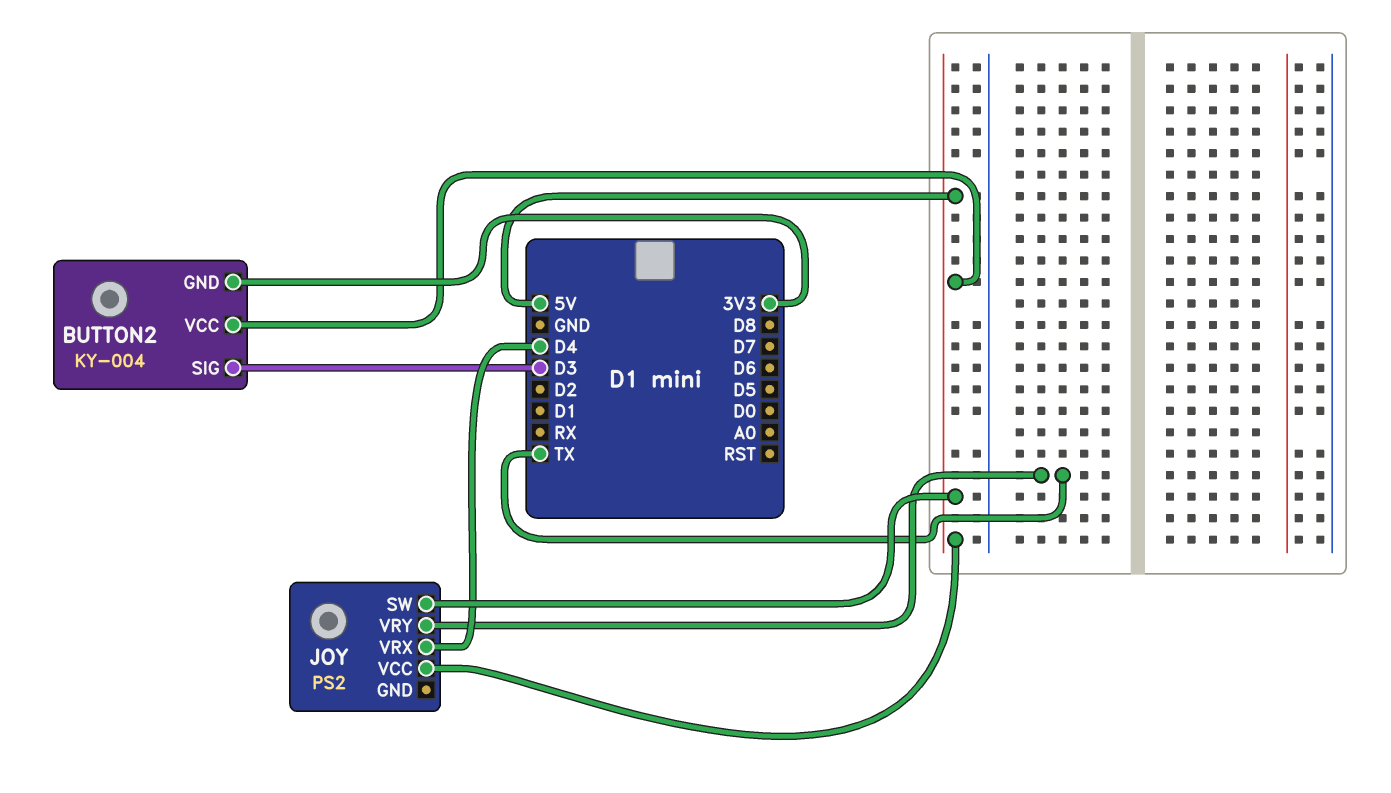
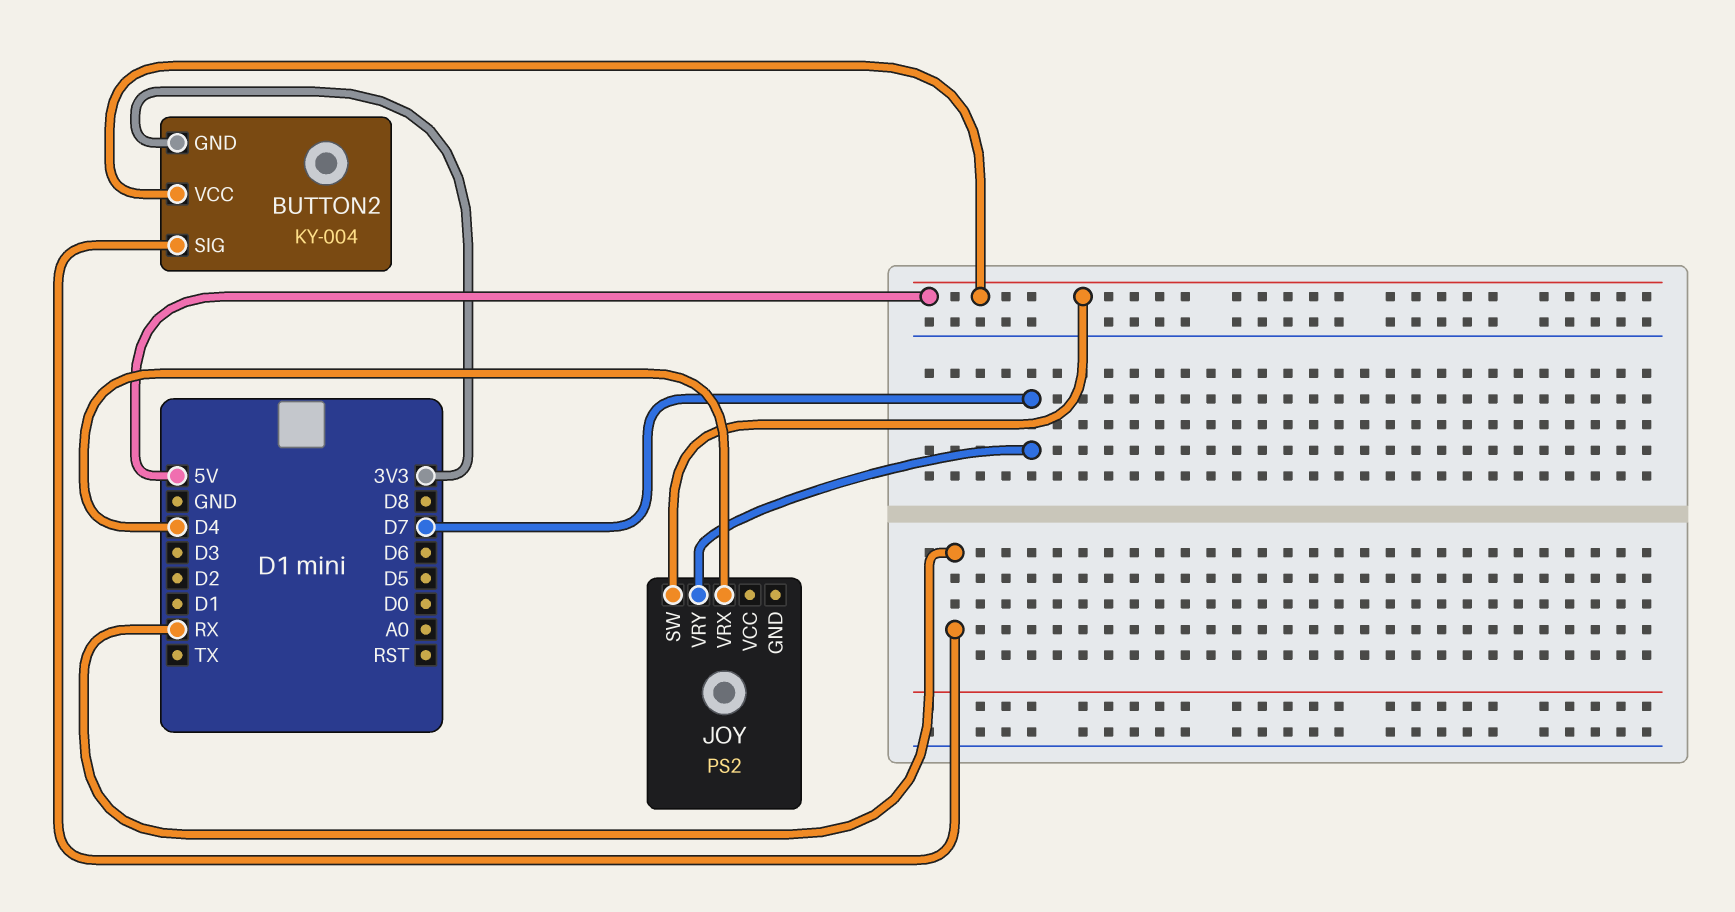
BUTTON2 pin SIG: D3 -> RX
JOY pin VCC: 5V -> none
JOY pin VRY: TX -> D7

